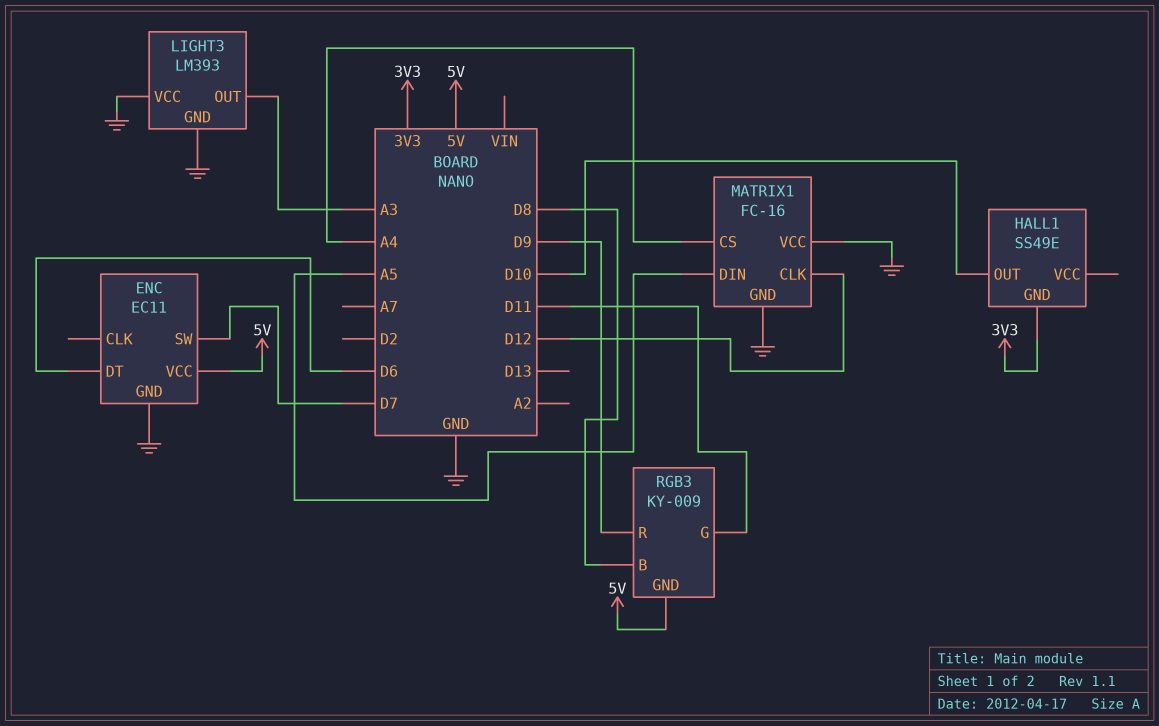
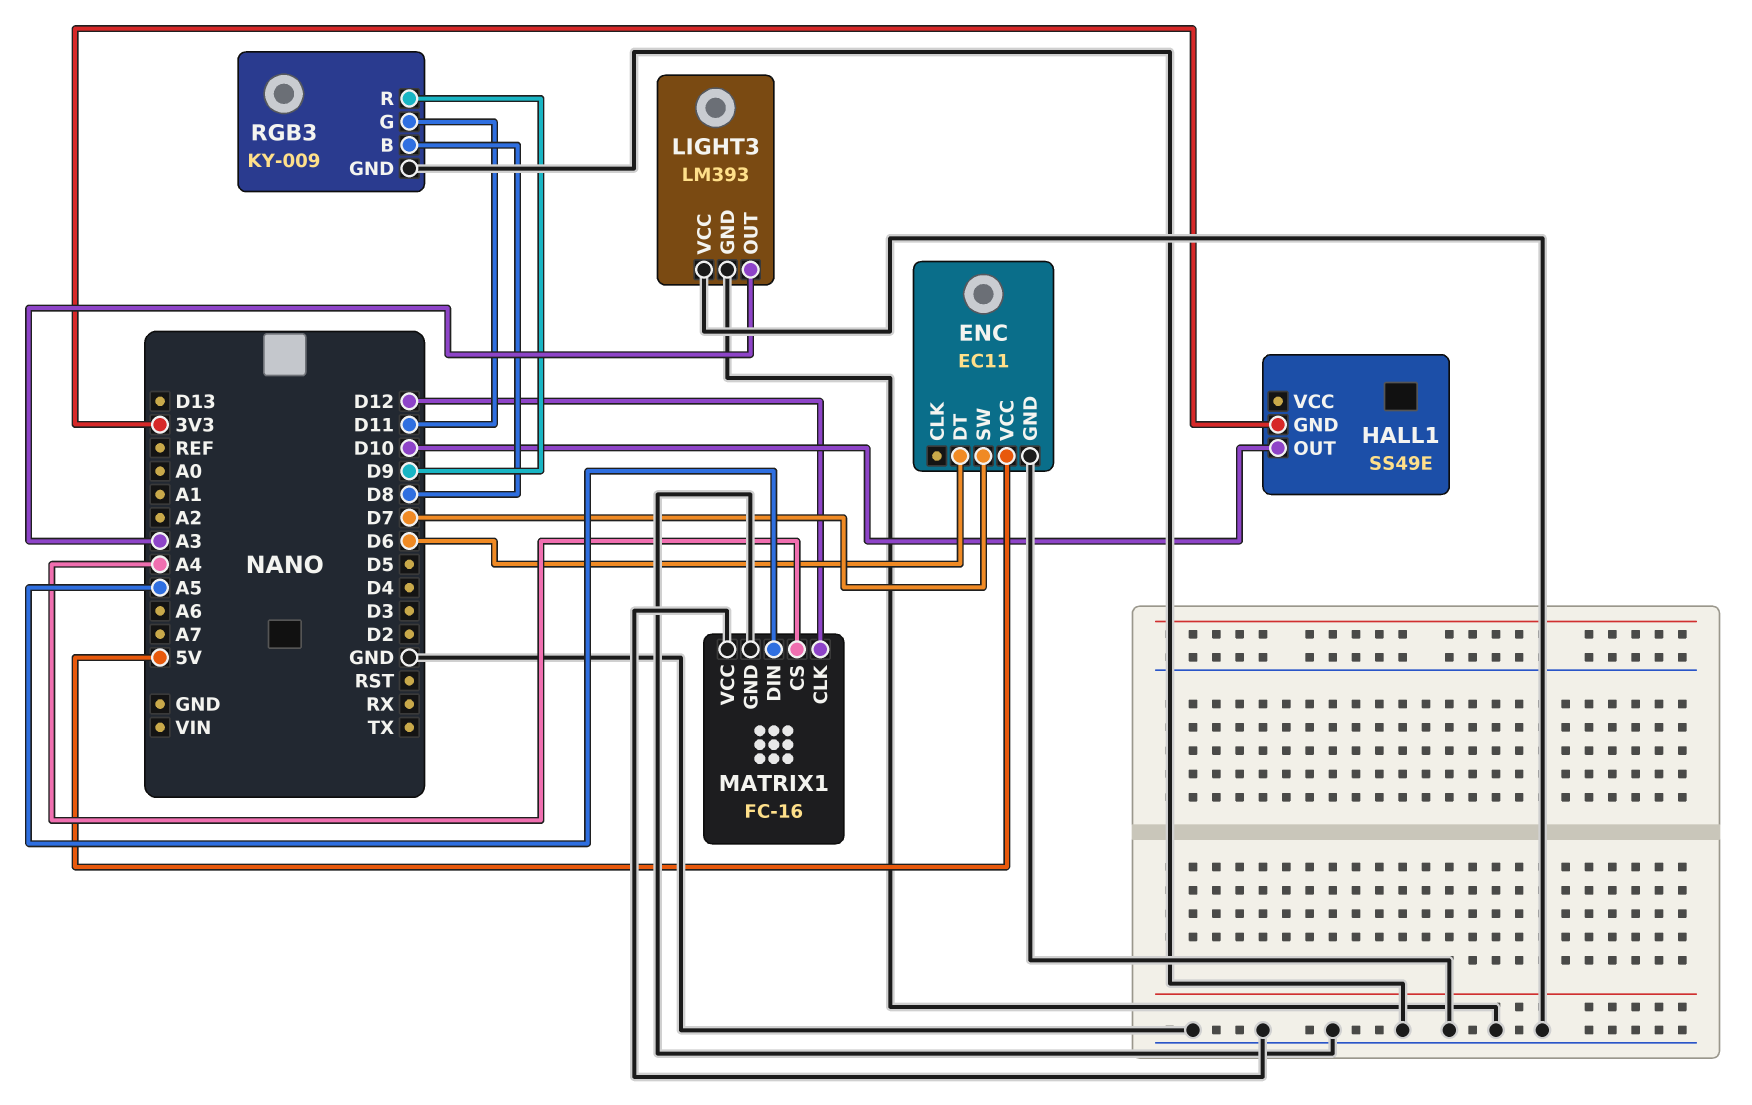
RGB3 pin GND: 5V -> GND

